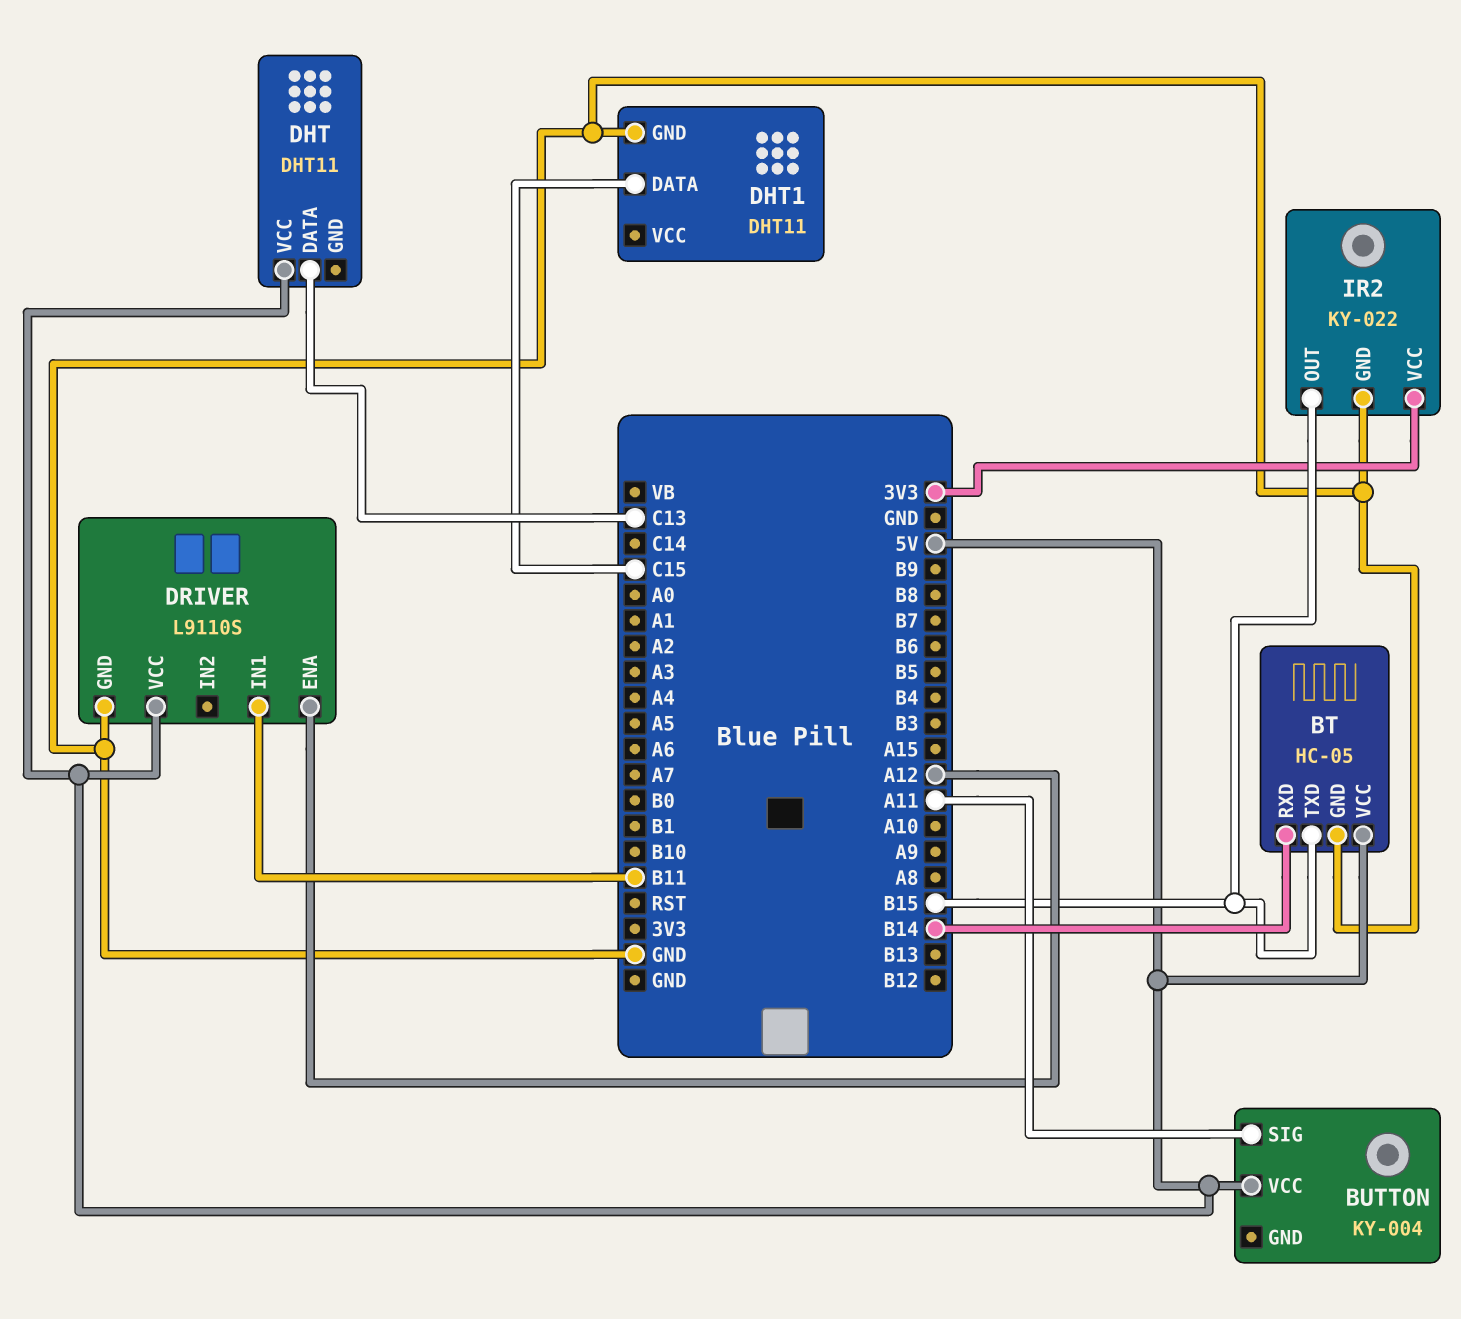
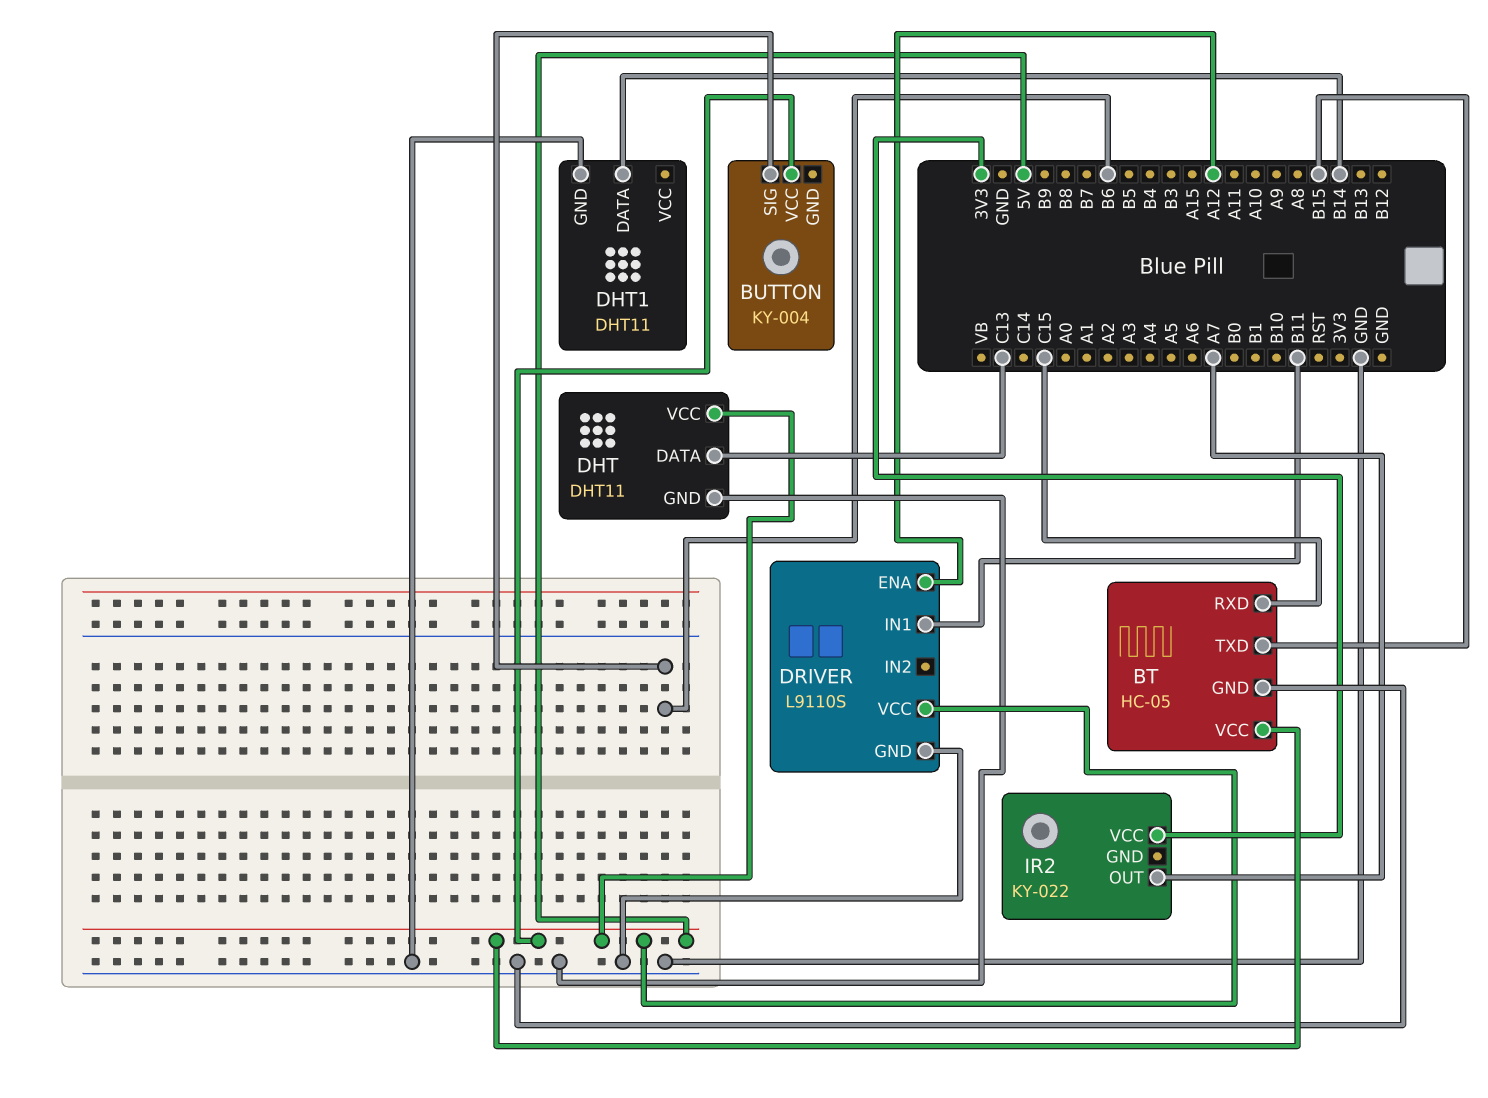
BT pin RXD: B14 -> C15
BUTTON pin SIG: A11 -> B6
DHT pin GND: none -> GND
DHT1 pin DATA: C15 -> B14
IR2 pin GND: GND -> none
IR2 pin OUT: B15 -> A7

